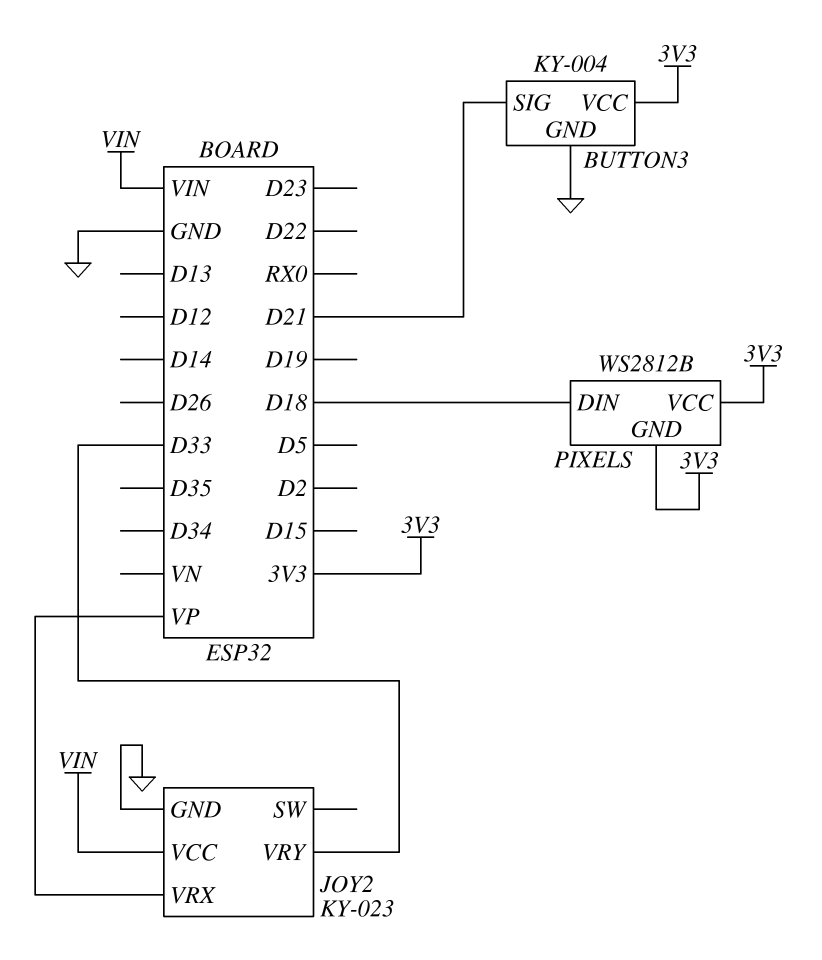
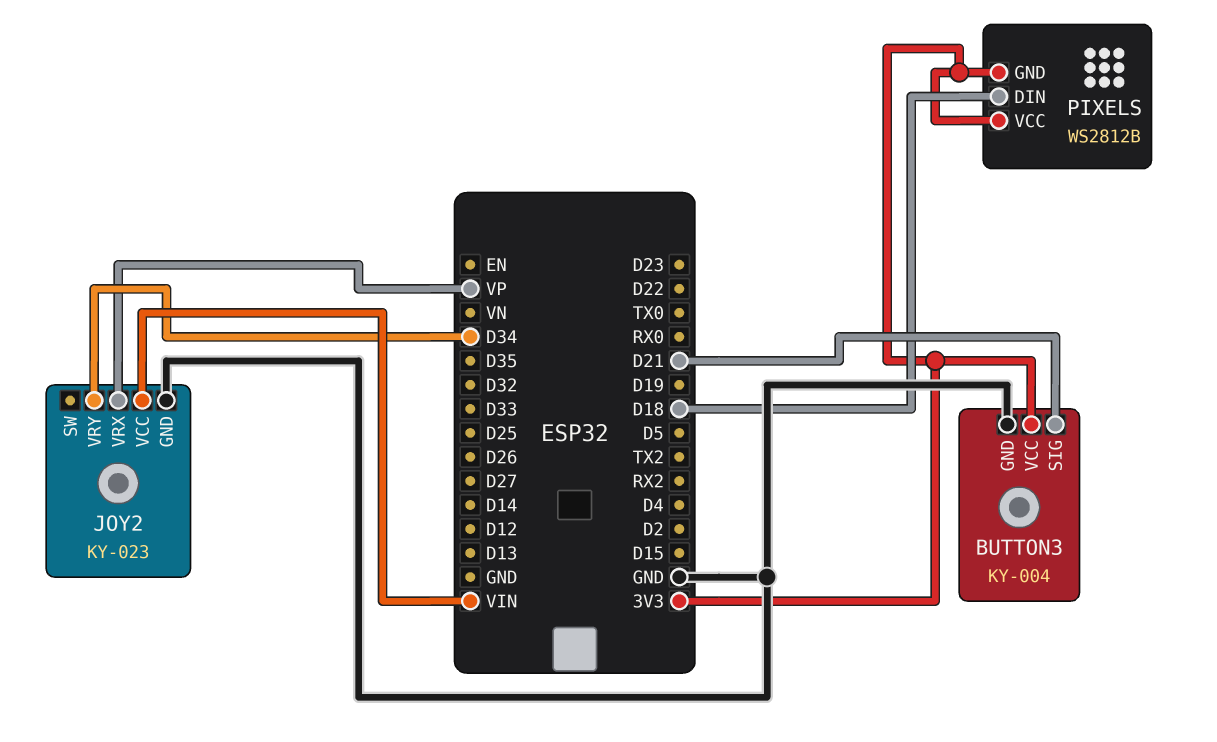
JOY2 pin VRY: D33 -> D34

